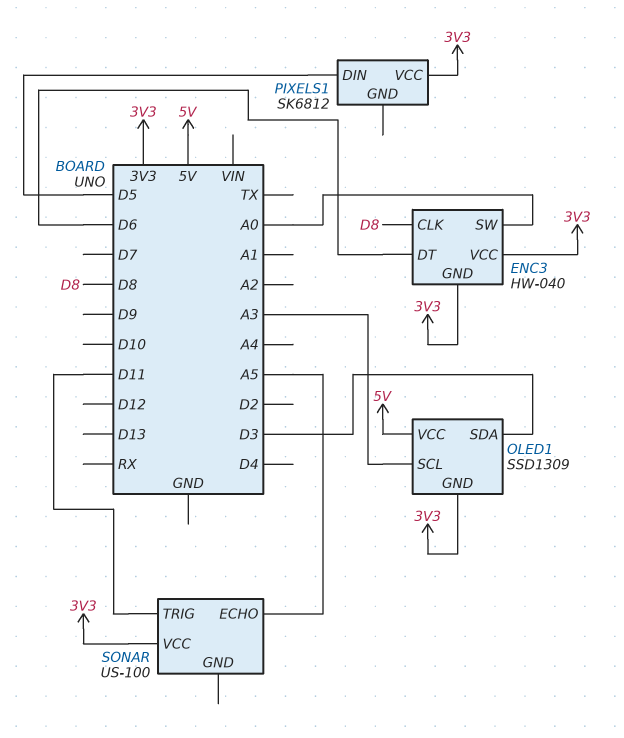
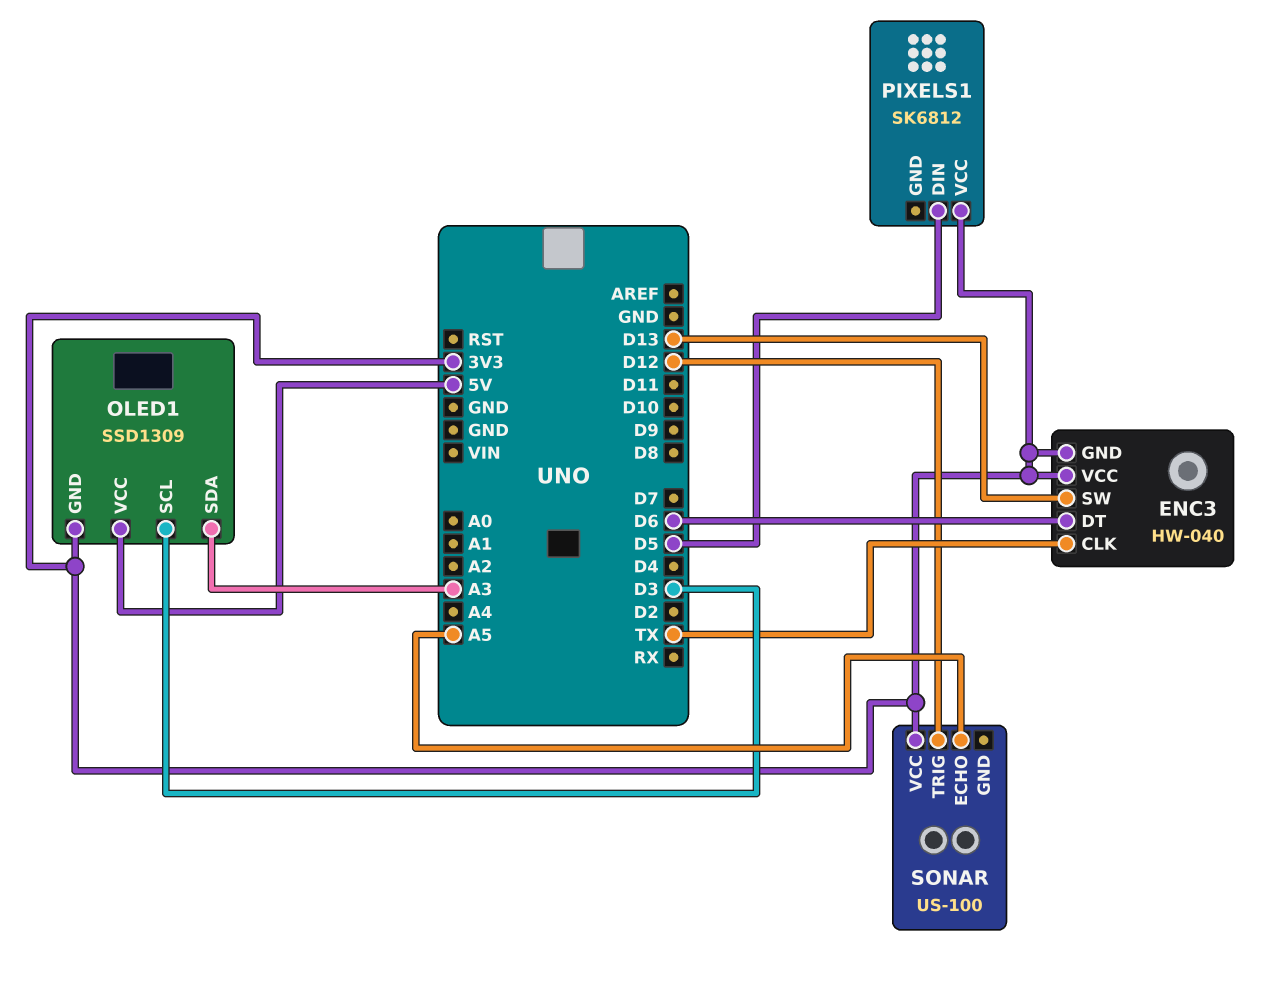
ENC3 pin CLK: D8 -> TX
ENC3 pin SW: A0 -> D13
OLED1 pin SCL: A3 -> D3
OLED1 pin SDA: D3 -> A3
SONAR pin TRIG: D11 -> D12

